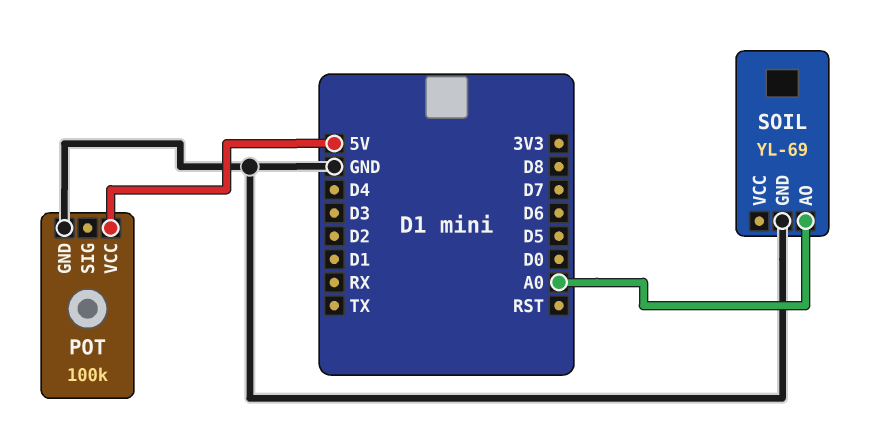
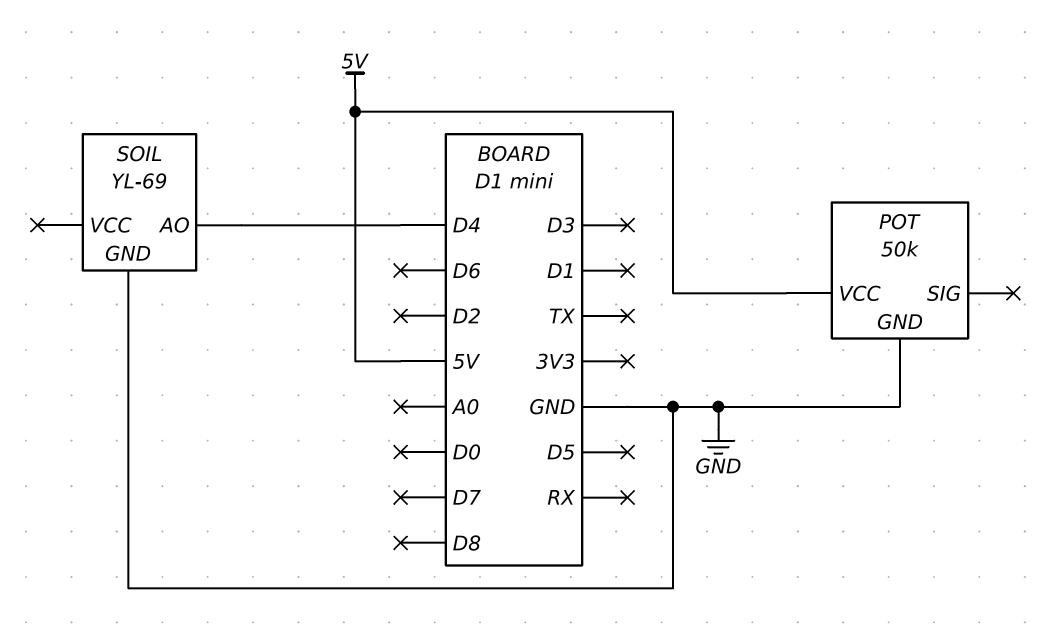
POT: 100k -> 50k
SOIL pin AO: A0 -> D4

